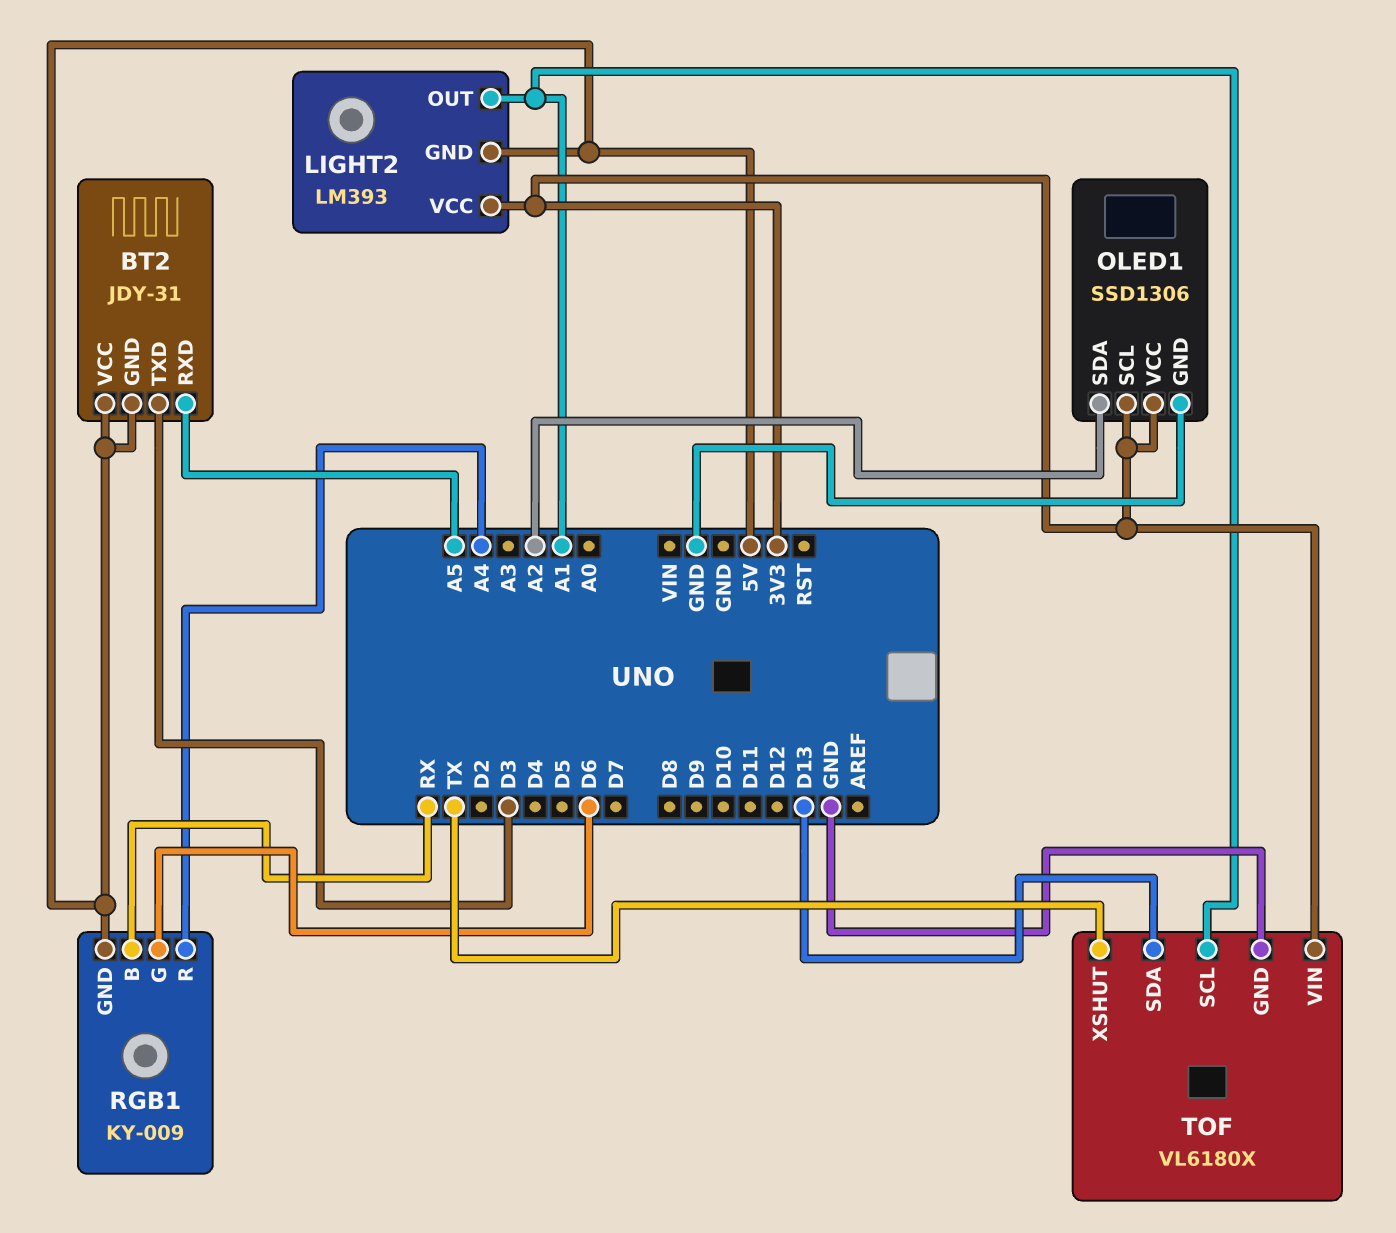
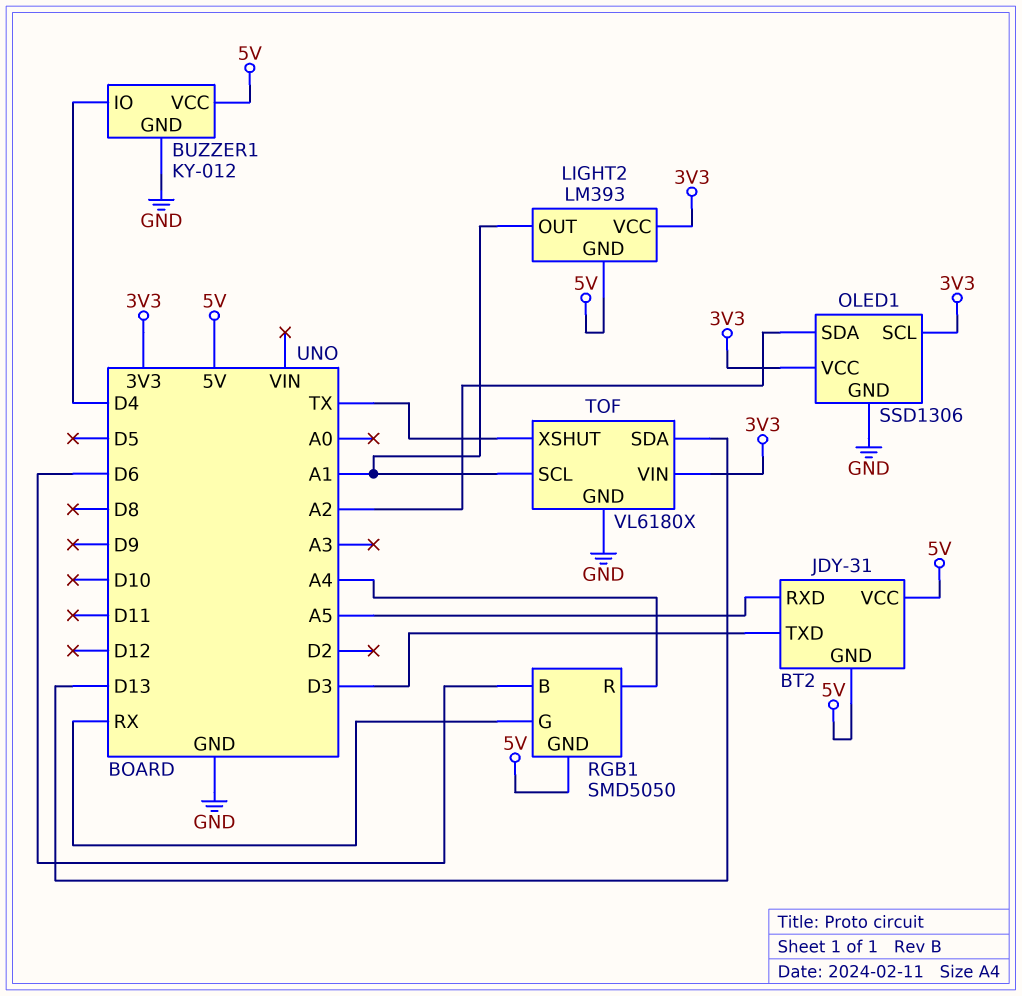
BUZZER1: none -> KY-012
BUZZER1 pin GND: none -> GND
BUZZER1 pin IO: none -> D4
BUZZER1 pin VCC: none -> 5V
RGB1: KY-009 -> SMD5050
RGB1 pin B: RX -> D6
RGB1 pin G: D6 -> RX

